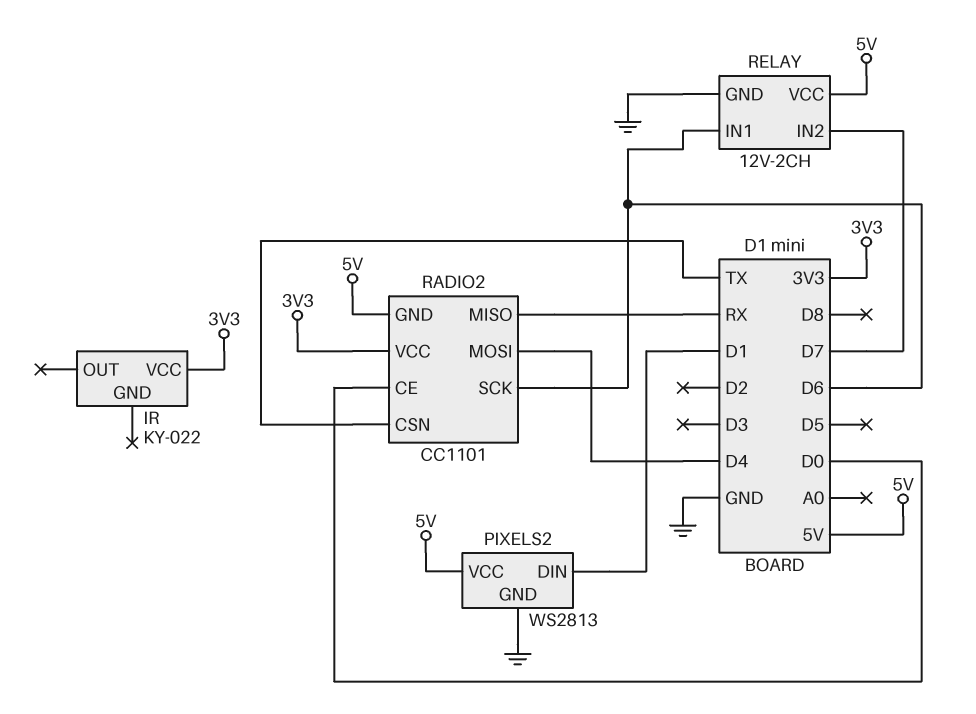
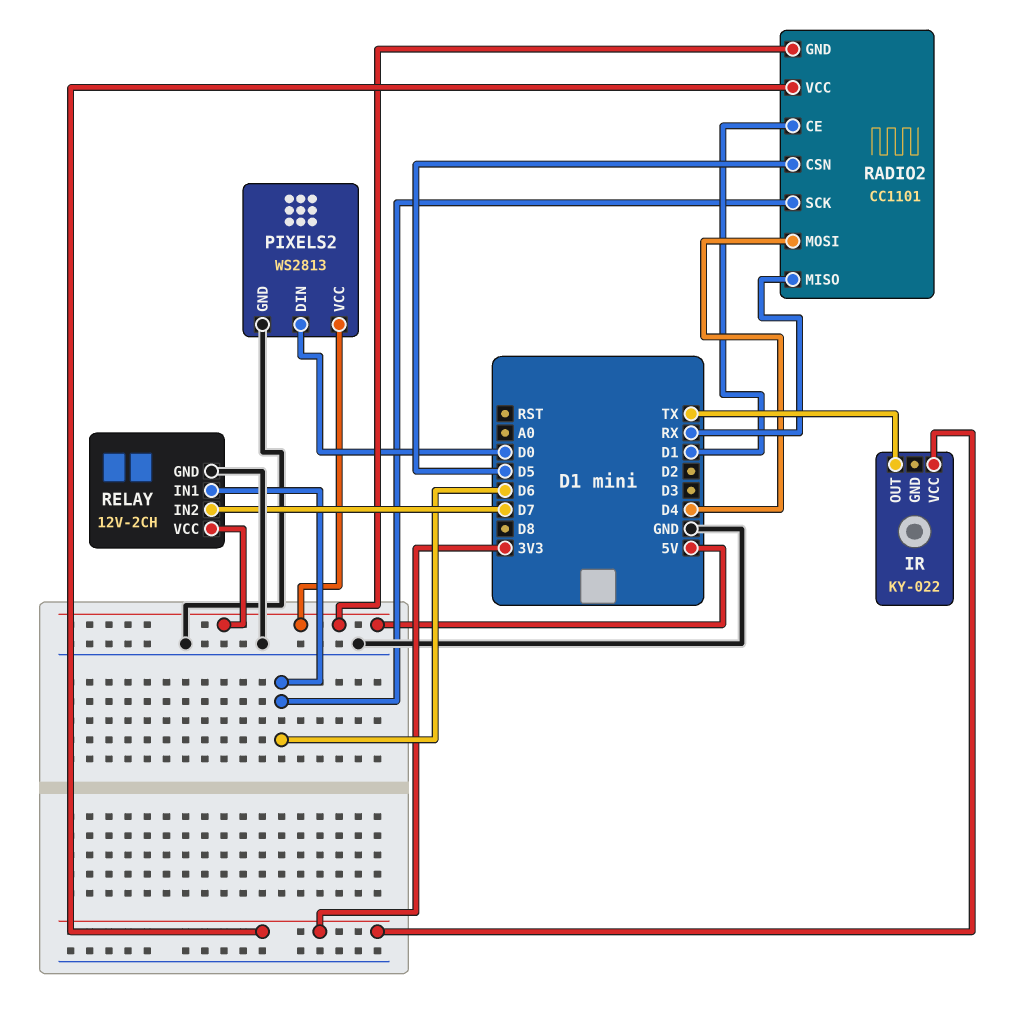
IR pin OUT: none -> TX
PIXELS2 pin DIN: D1 -> D0
RADIO2 pin CE: D0 -> D1
RADIO2 pin CSN: TX -> D5

